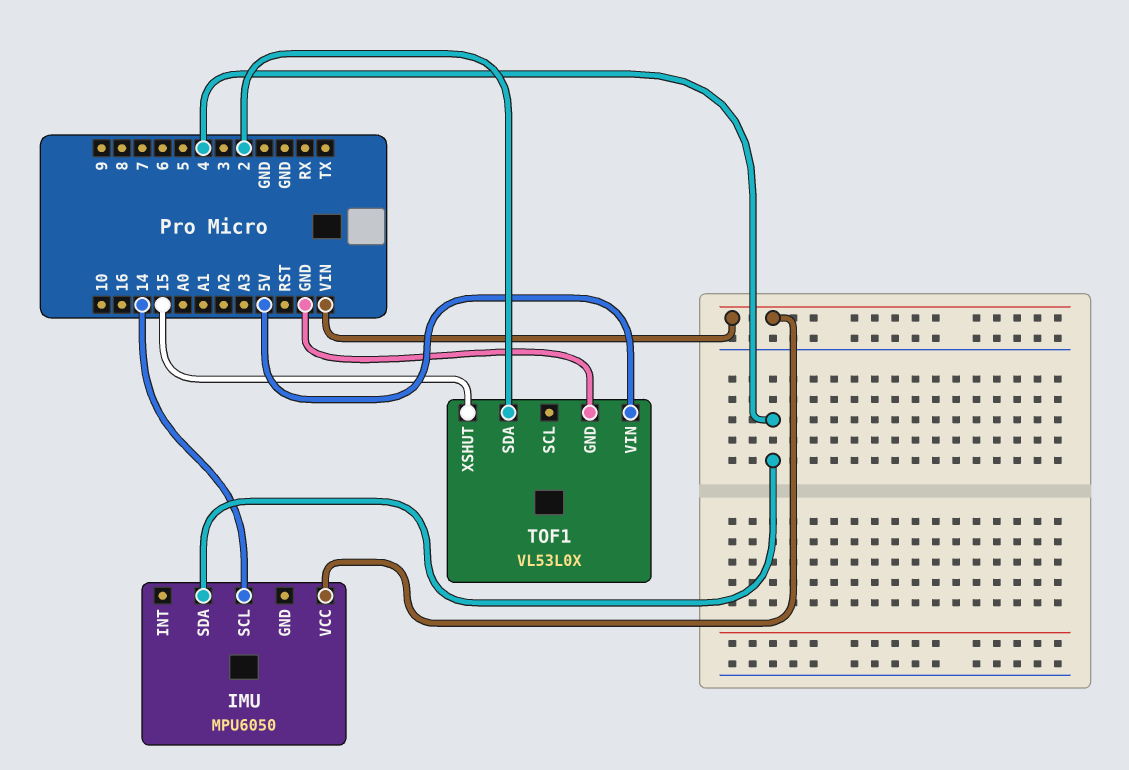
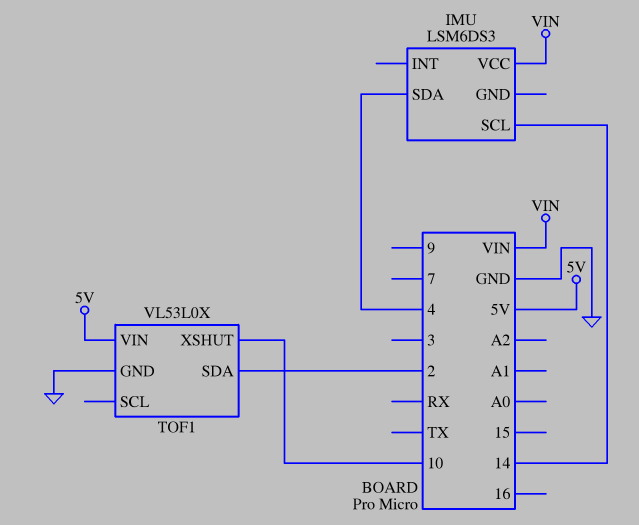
IMU: MPU6050 -> LSM6DS3
TOF1 pin XSHUT: 15 -> 10

